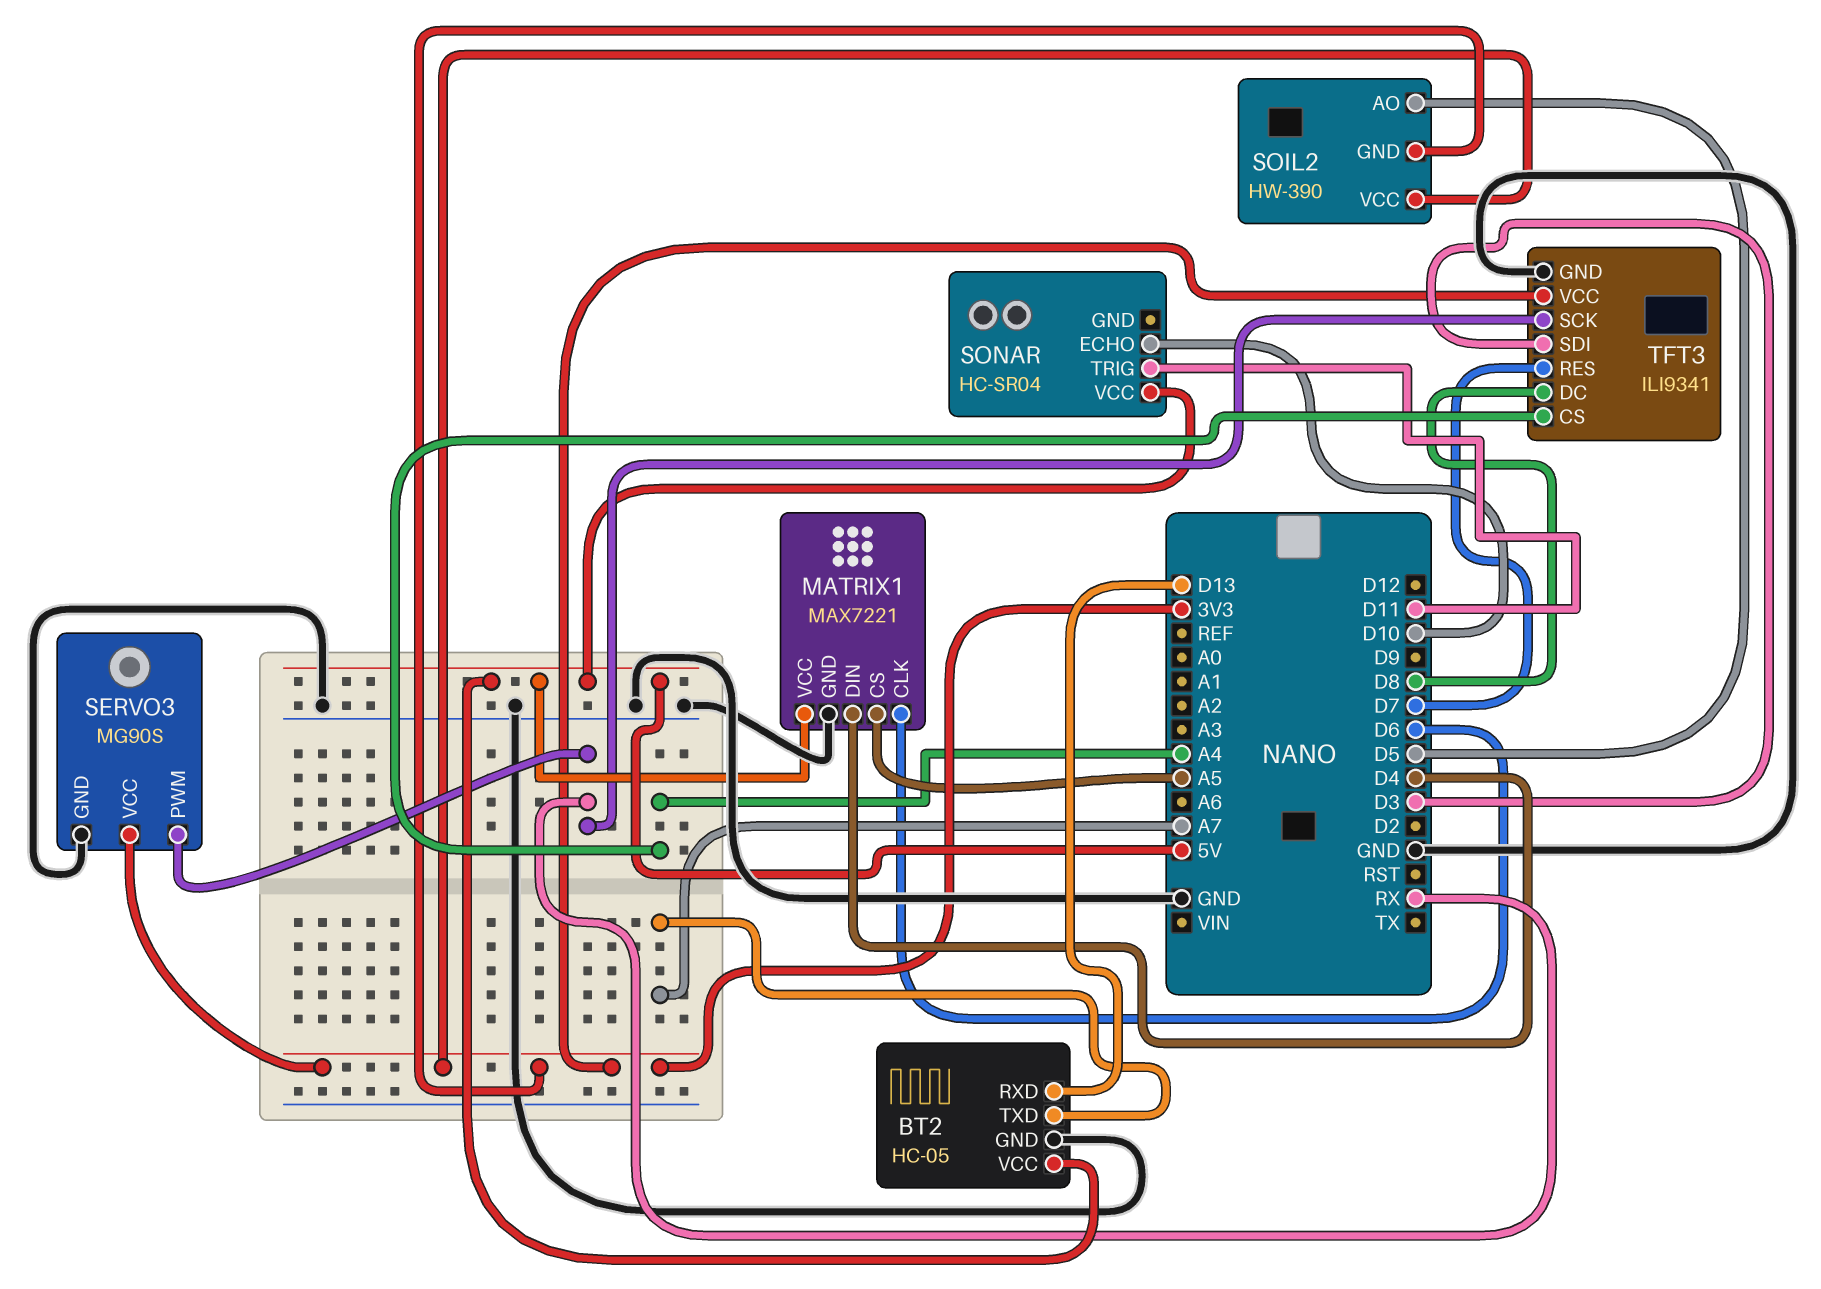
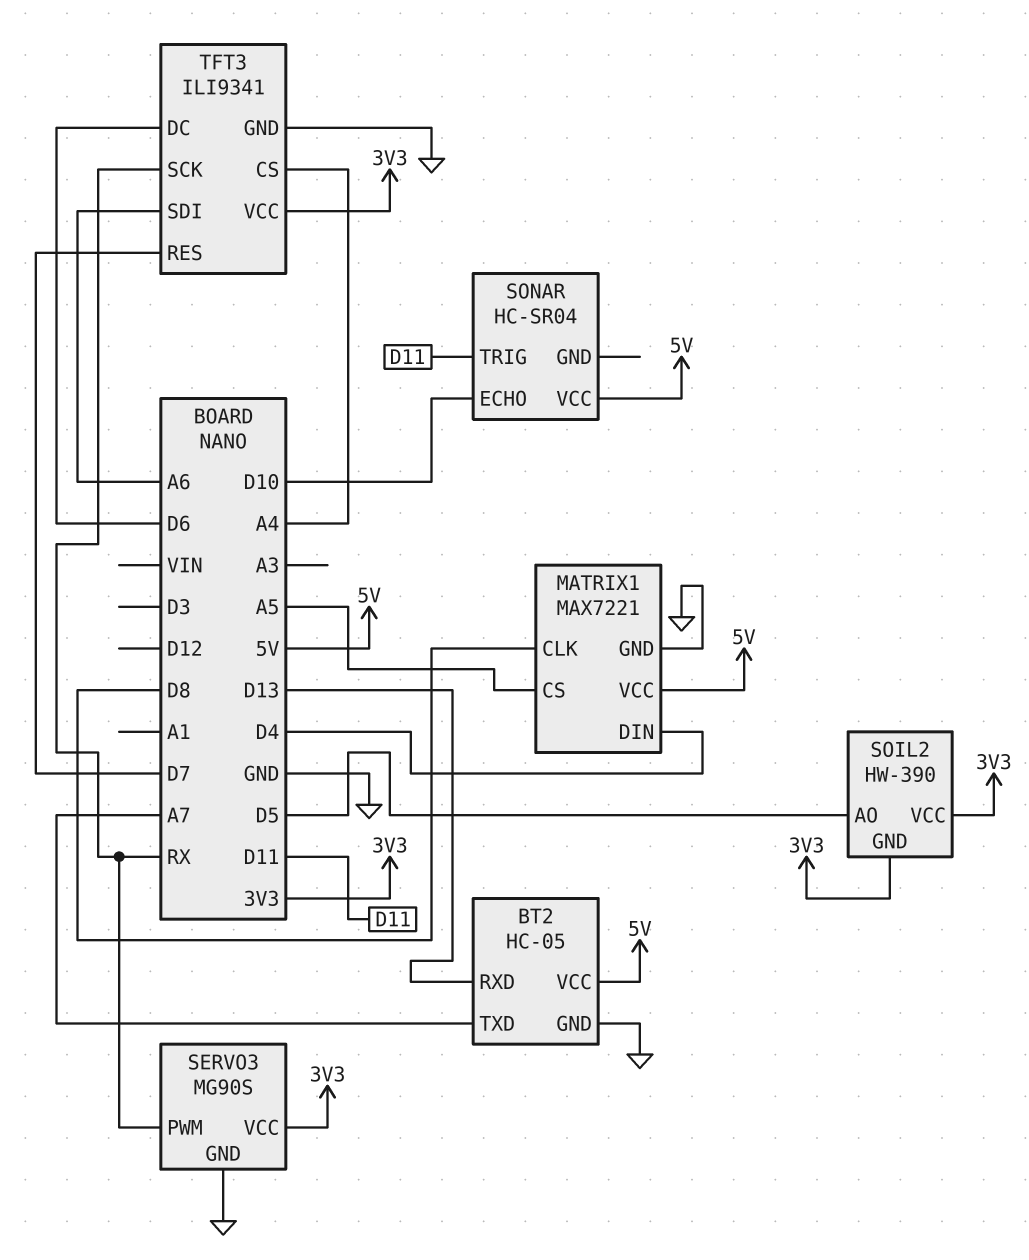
MATRIX1 pin CLK: D6 -> D8
TFT3 pin DC: D8 -> D6
TFT3 pin SDI: D3 -> A6

